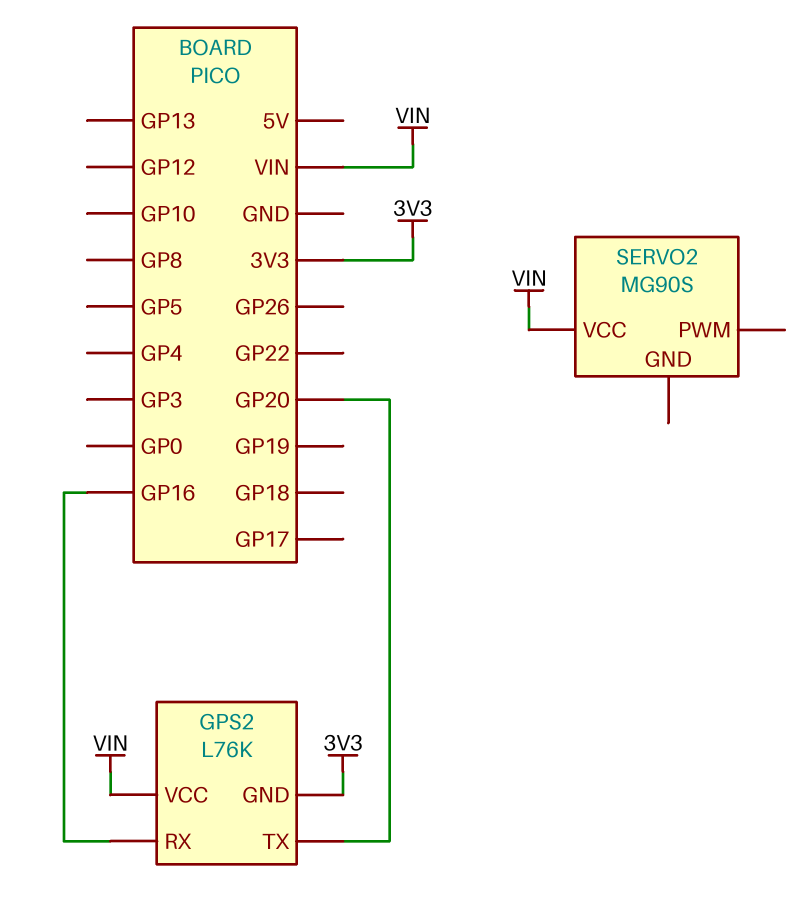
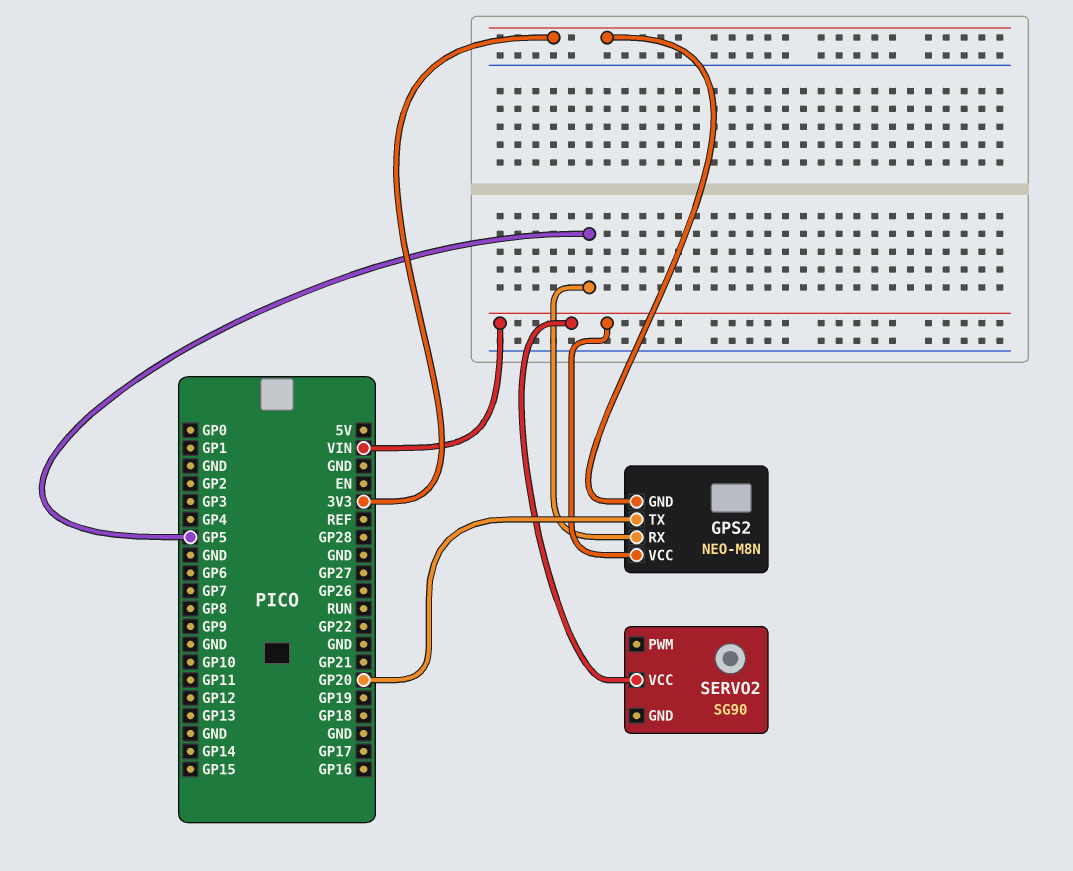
GPS2: L76K -> NEO-M8N
GPS2 pin RX: GP16 -> GP5
SERVO2: MG90S -> SG90

